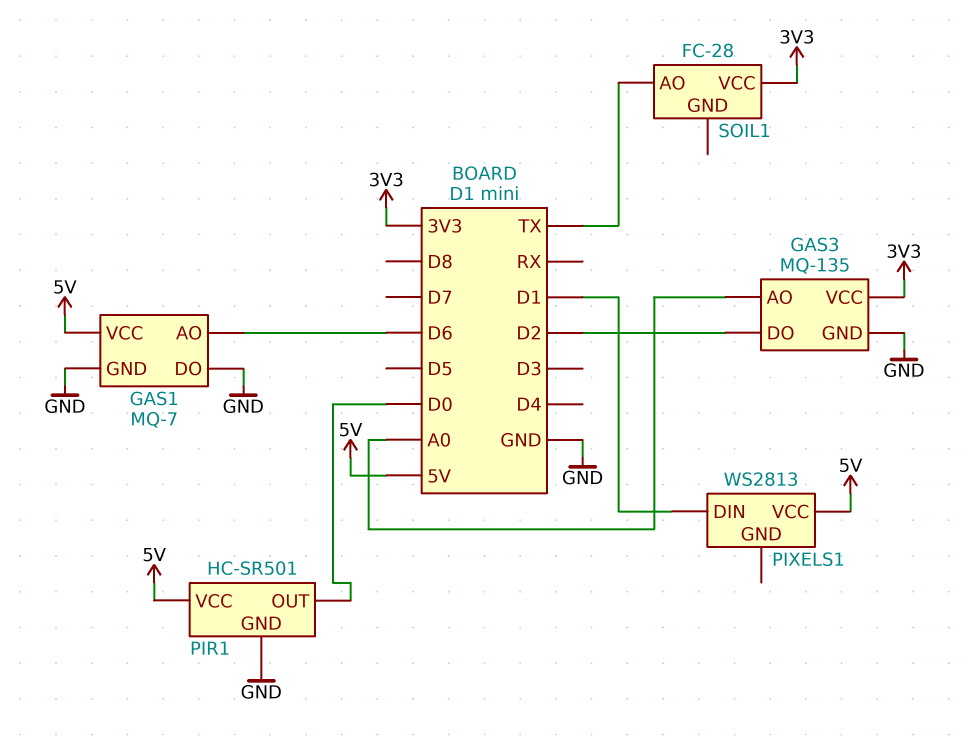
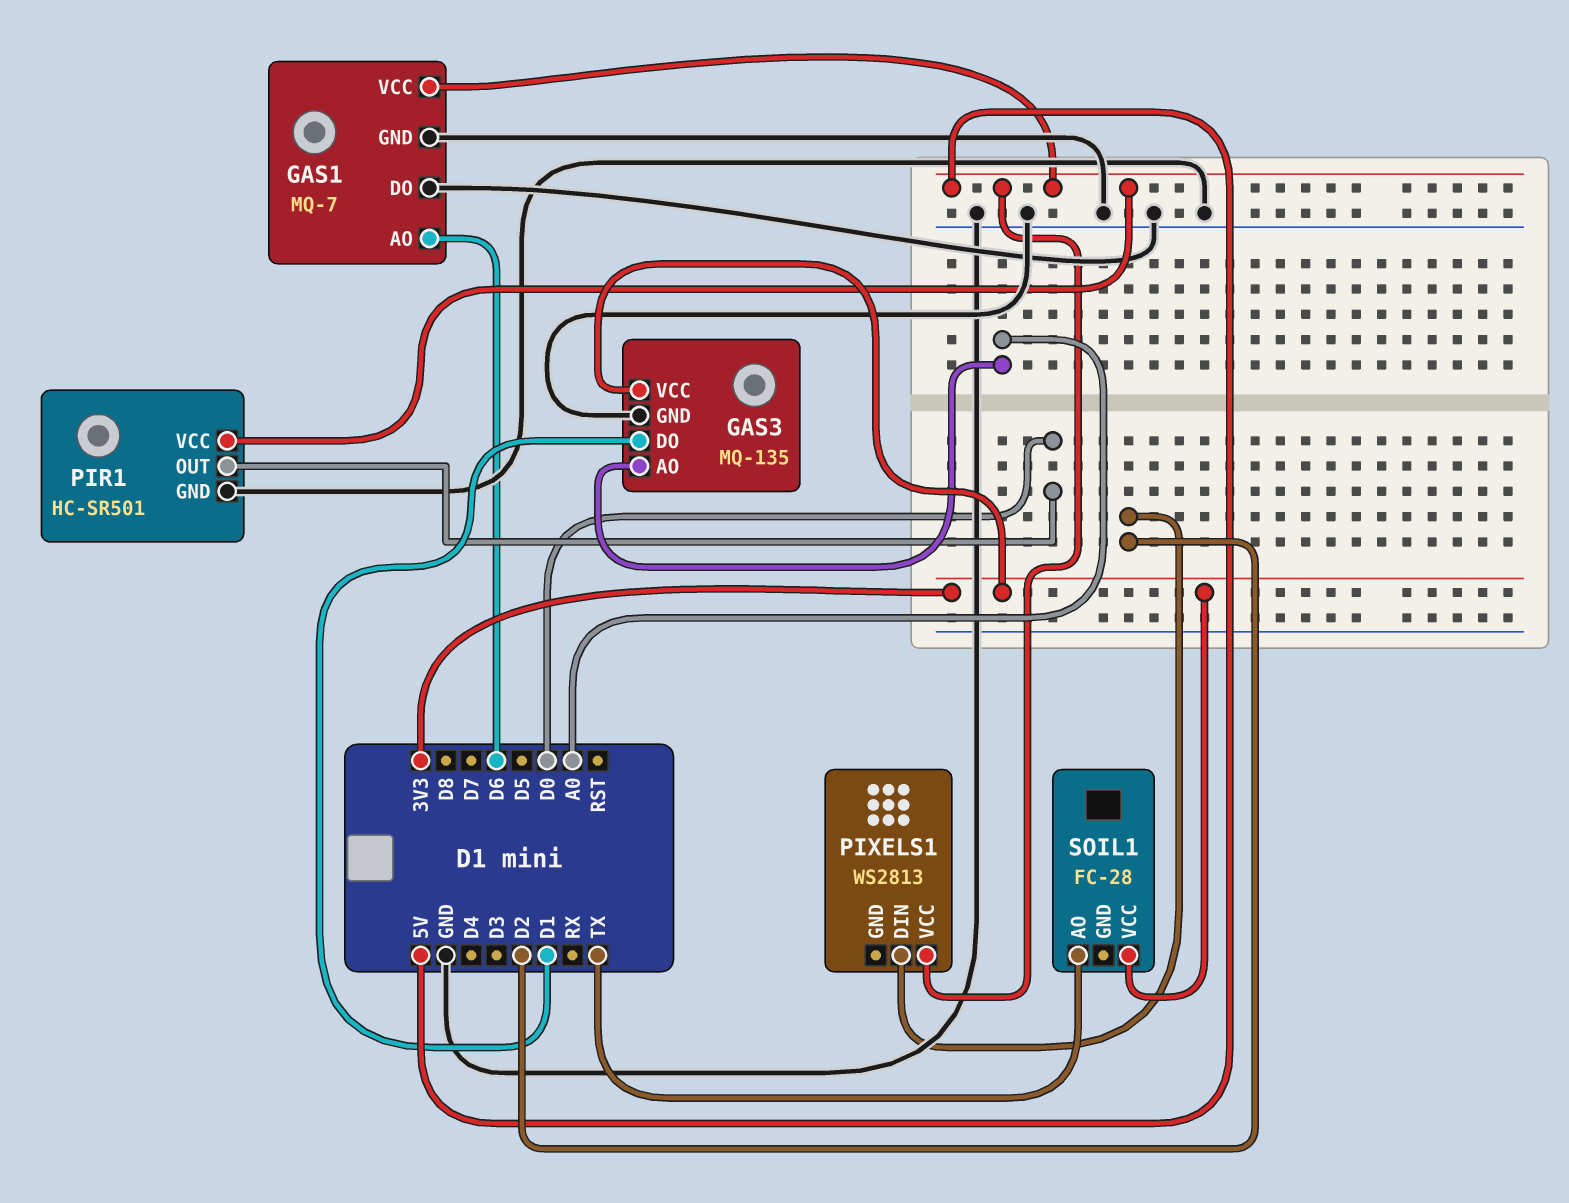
GAS3 pin DO: D2 -> D1
PIXELS1 pin DIN: D1 -> D2

